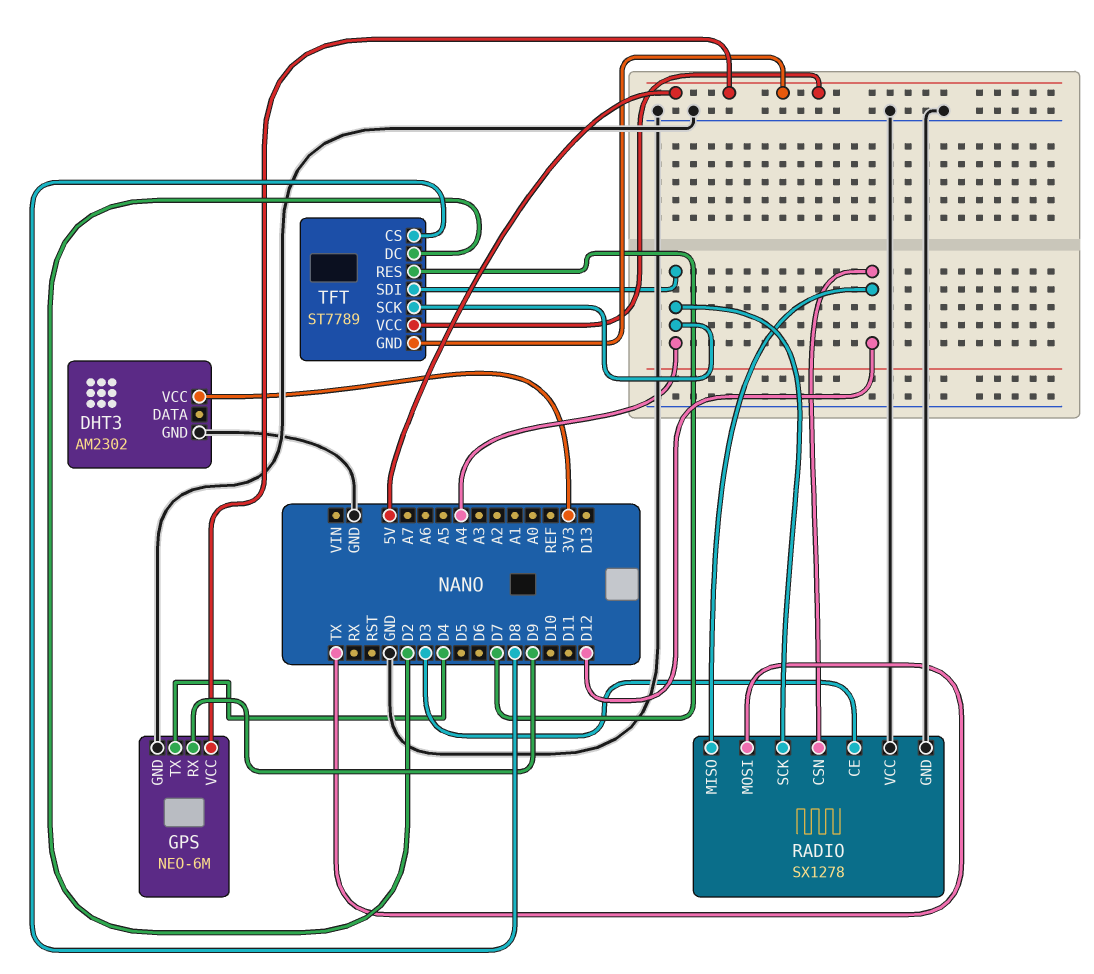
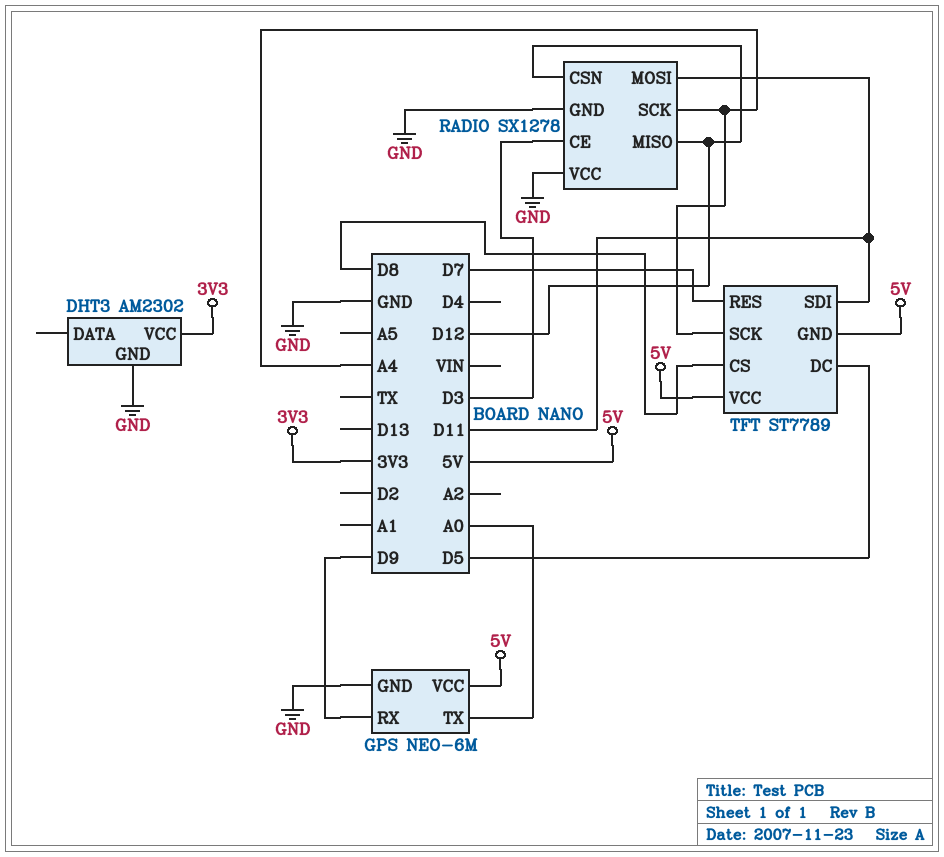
GPS pin TX: D4 -> A0
RADIO pin MOSI: TX -> D11
TFT pin DC: D2 -> D5
TFT pin SDI: A4 -> D11

